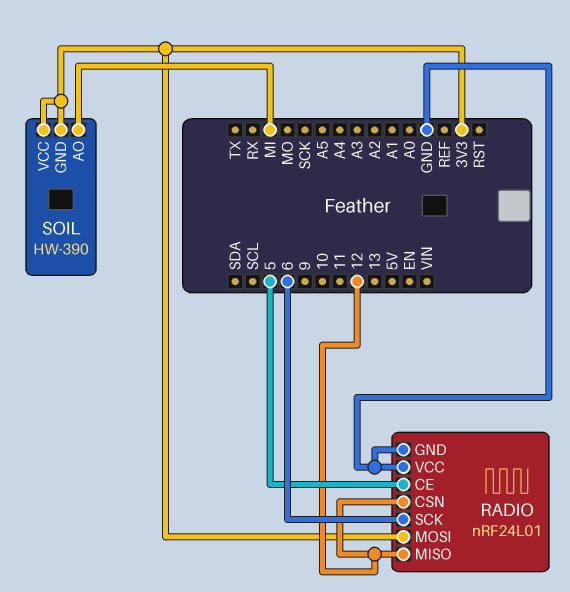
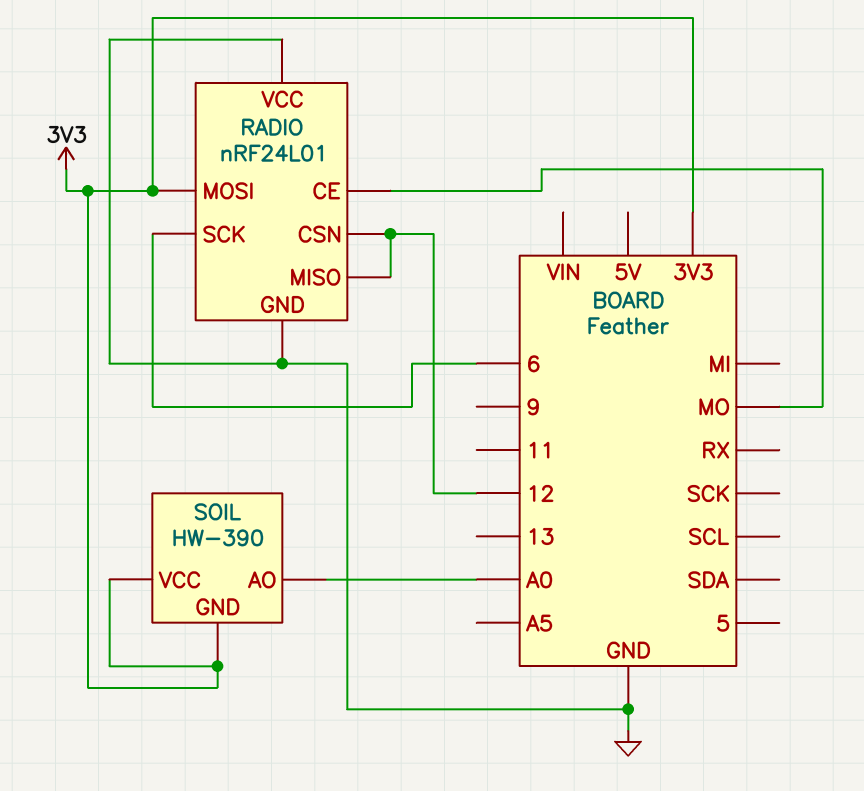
RADIO pin CE: 5 -> MO
SOIL pin AO: MI -> A0

